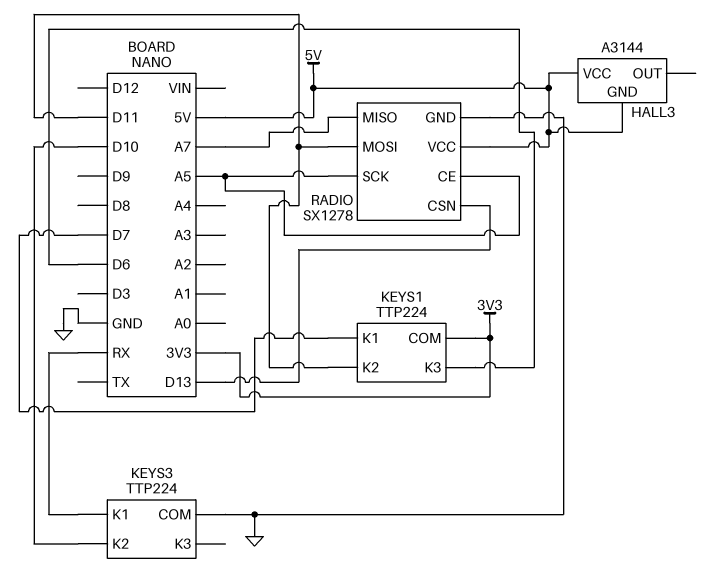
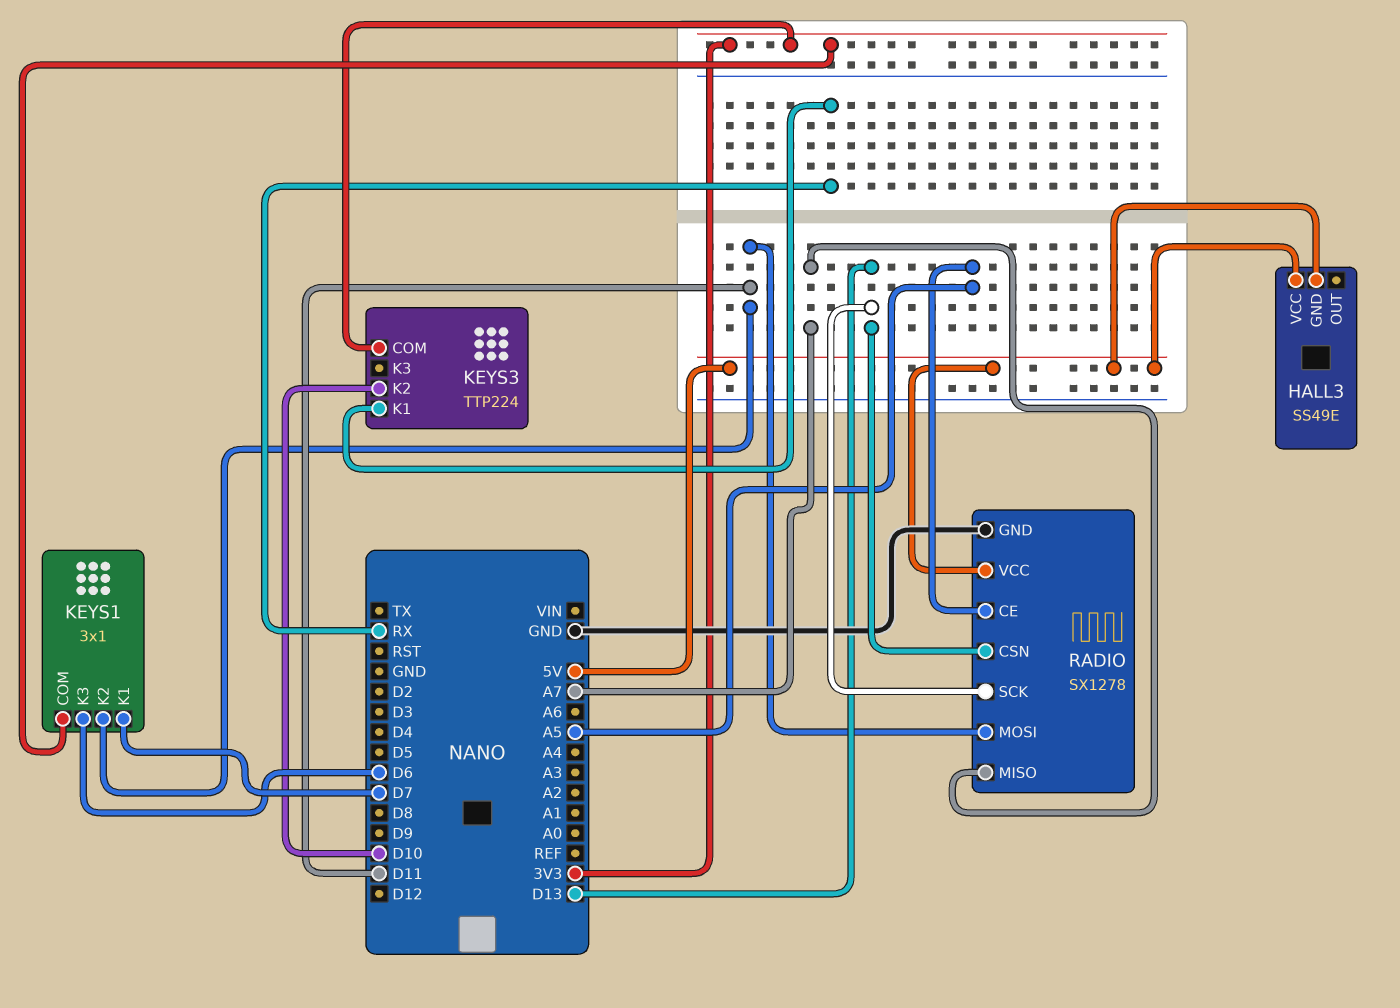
HALL3: A3144 -> SS49E
KEYS1: TTP224 -> 3x1
KEYS3 pin COM: GND -> 3V3
RADIO pin SCK: A5 -> D13

